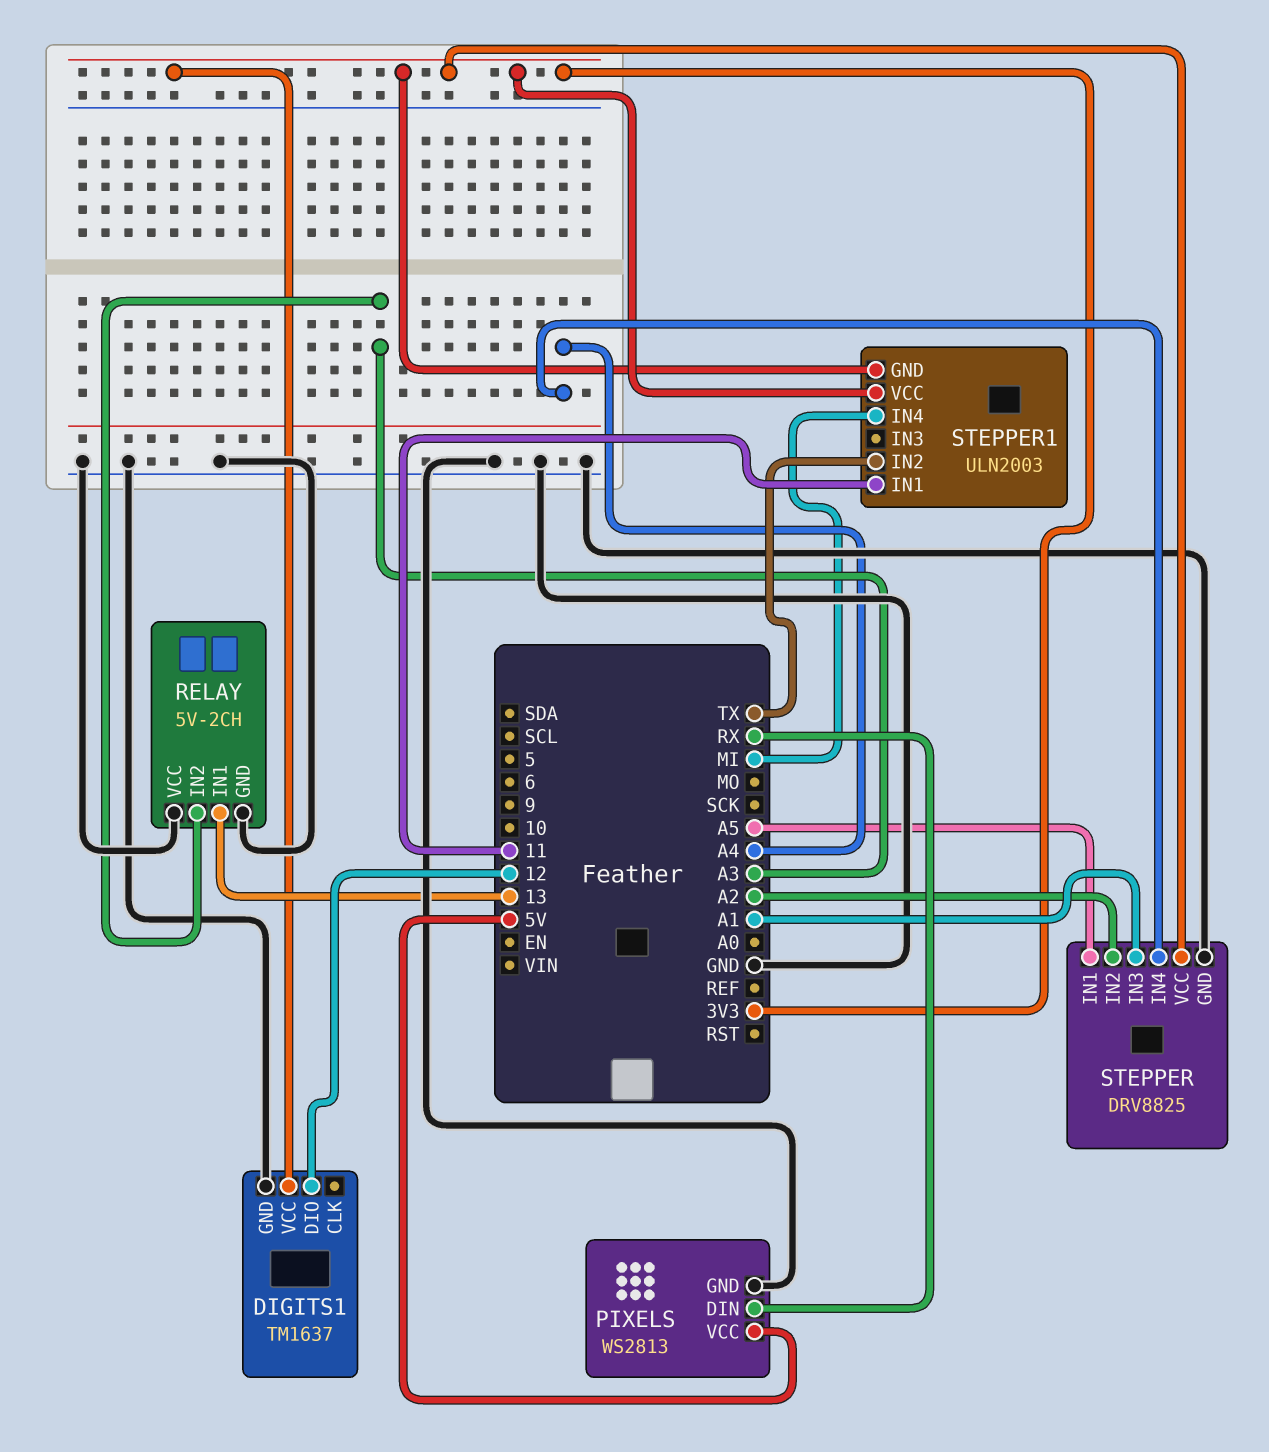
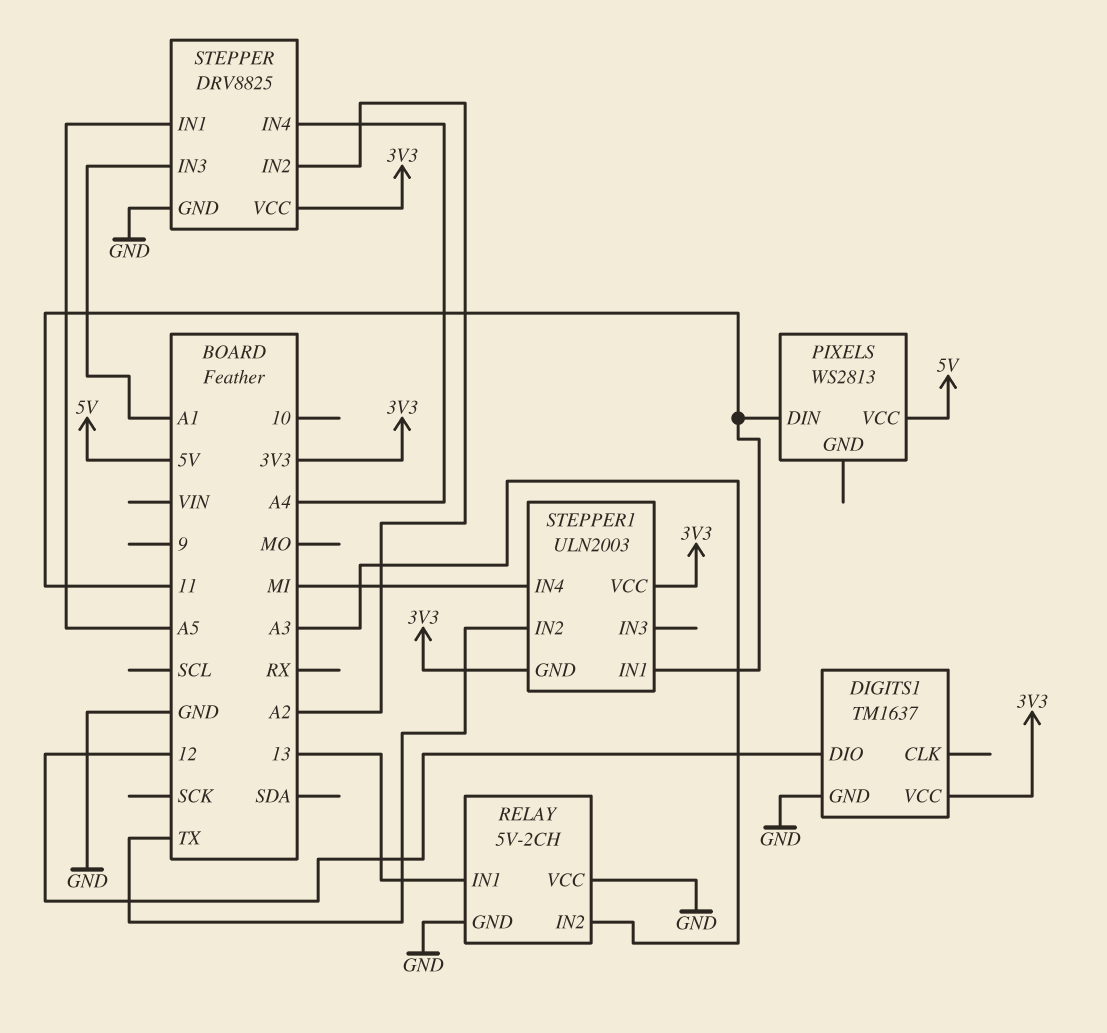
PIXELS pin DIN: RX -> 11
PIXELS pin GND: GND -> none

